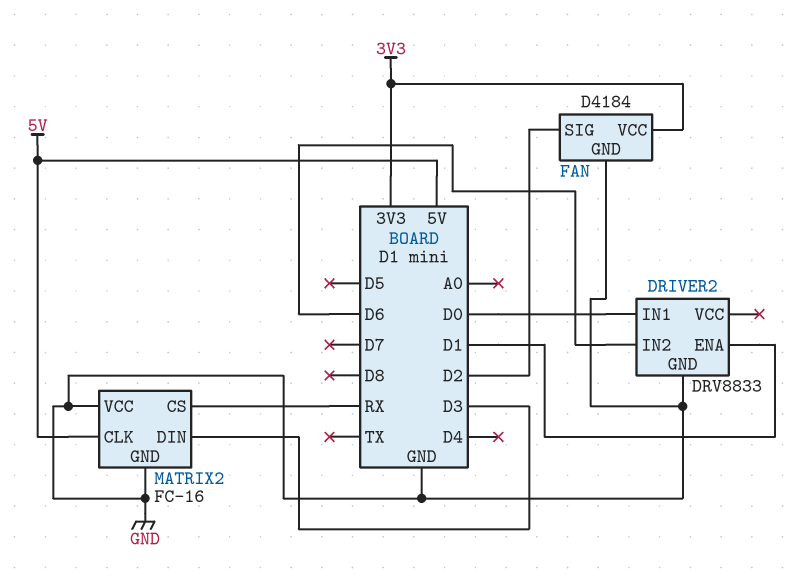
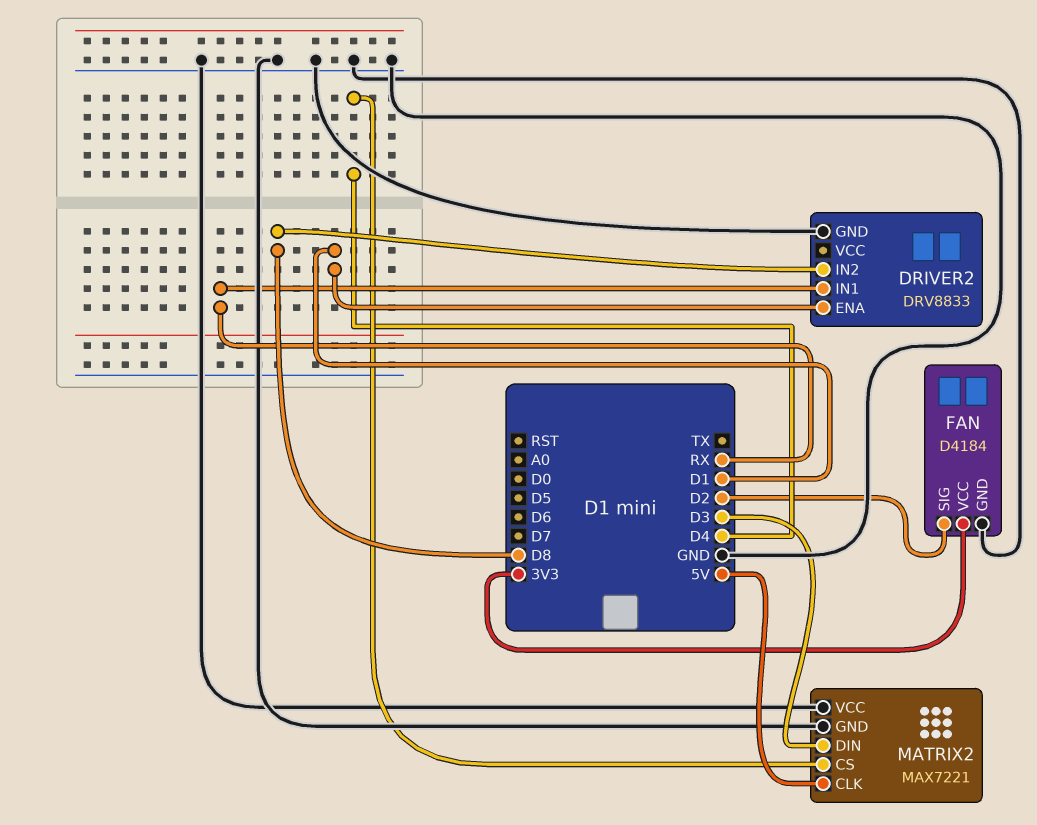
DRIVER2 pin IN1: D0 -> RX
DRIVER2 pin IN2: D6 -> D8
MATRIX2: FC-16 -> MAX7221
MATRIX2 pin CS: RX -> D4

